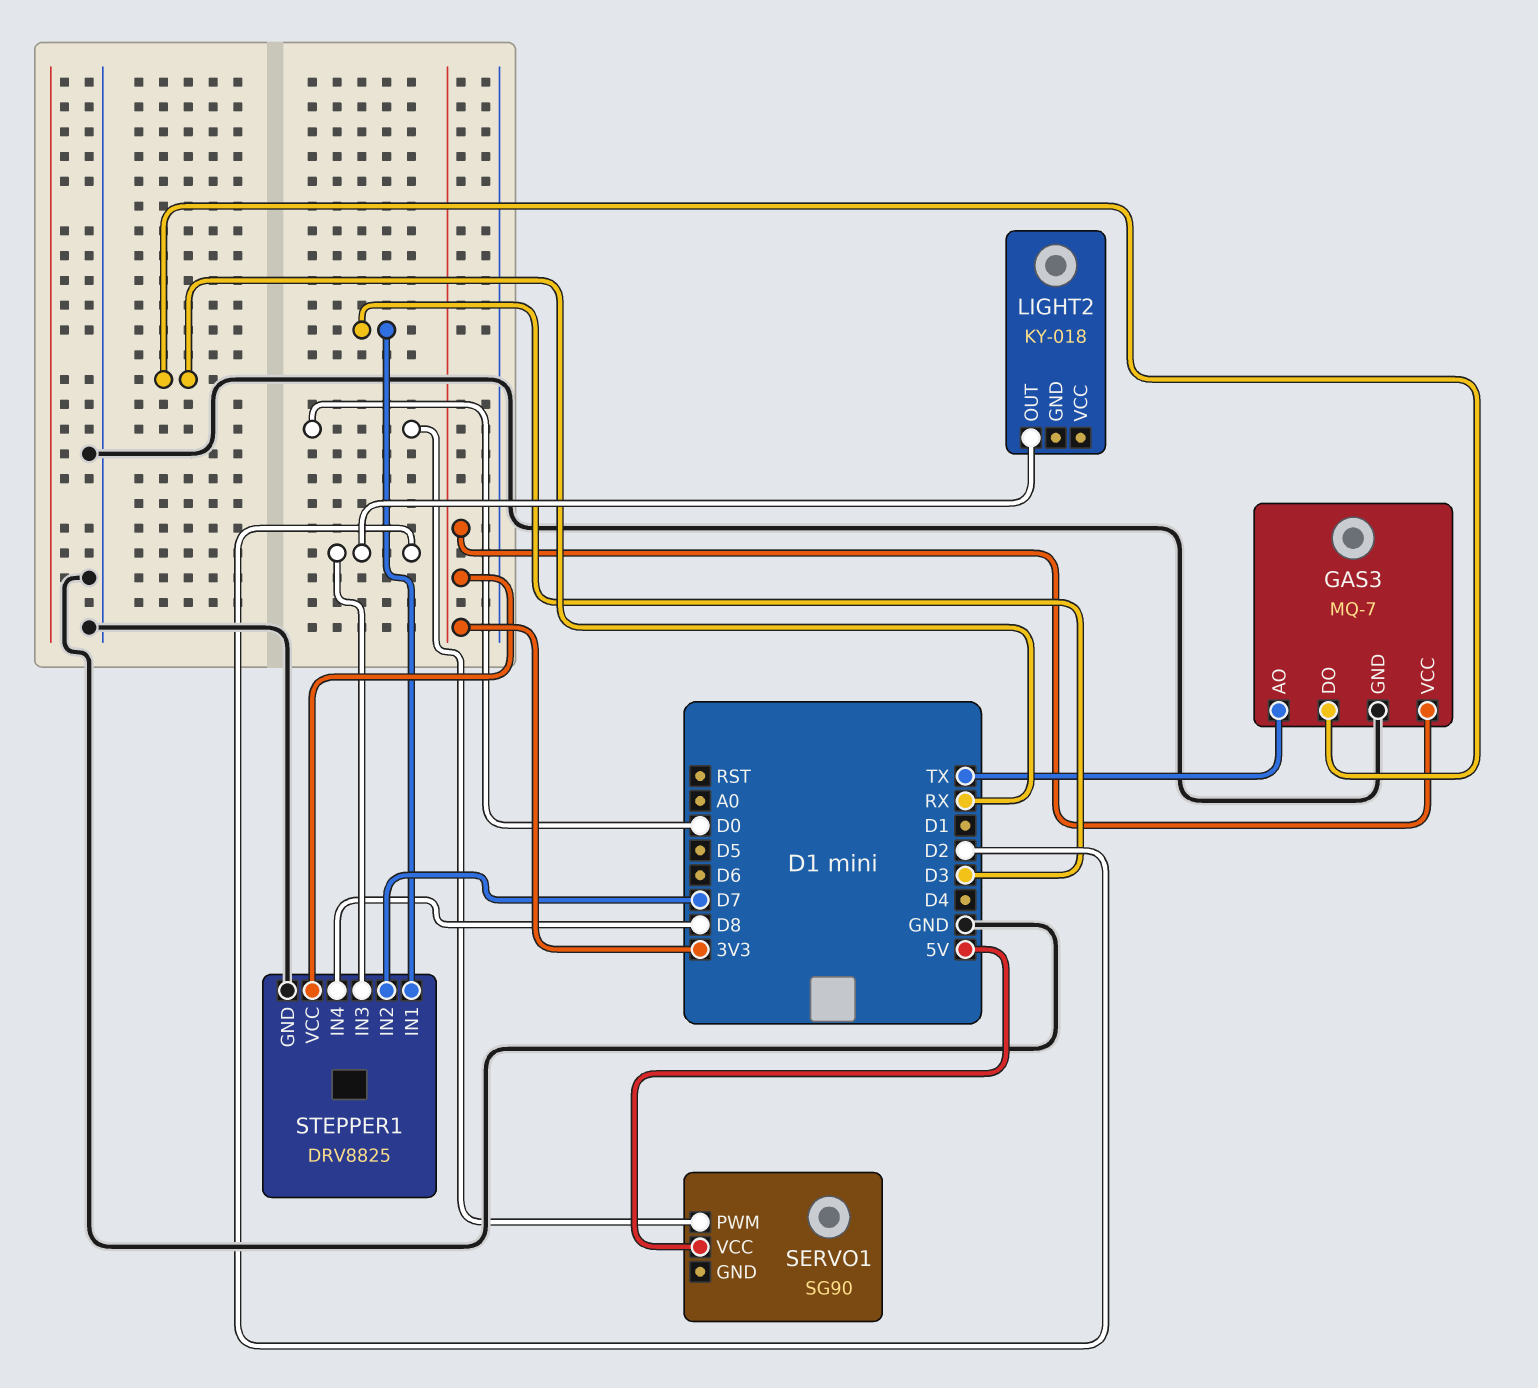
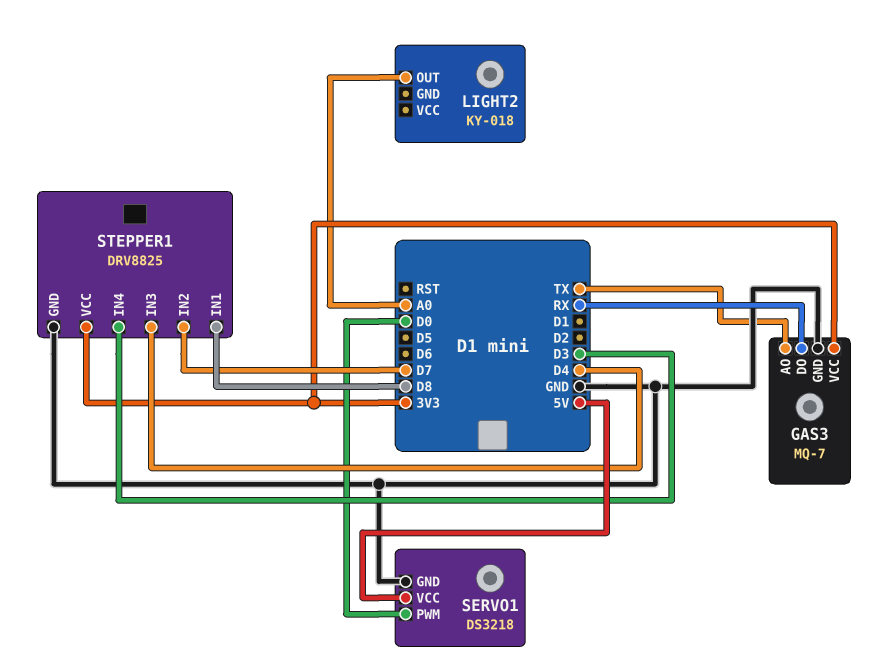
LIGHT2 pin OUT: D2 -> A0
SERVO1: SG90 -> DS3218
SERVO1 pin GND: none -> GND
STEPPER1 pin IN1: D3 -> D8
STEPPER1 pin IN3: D2 -> D4
STEPPER1 pin IN4: D8 -> D3

